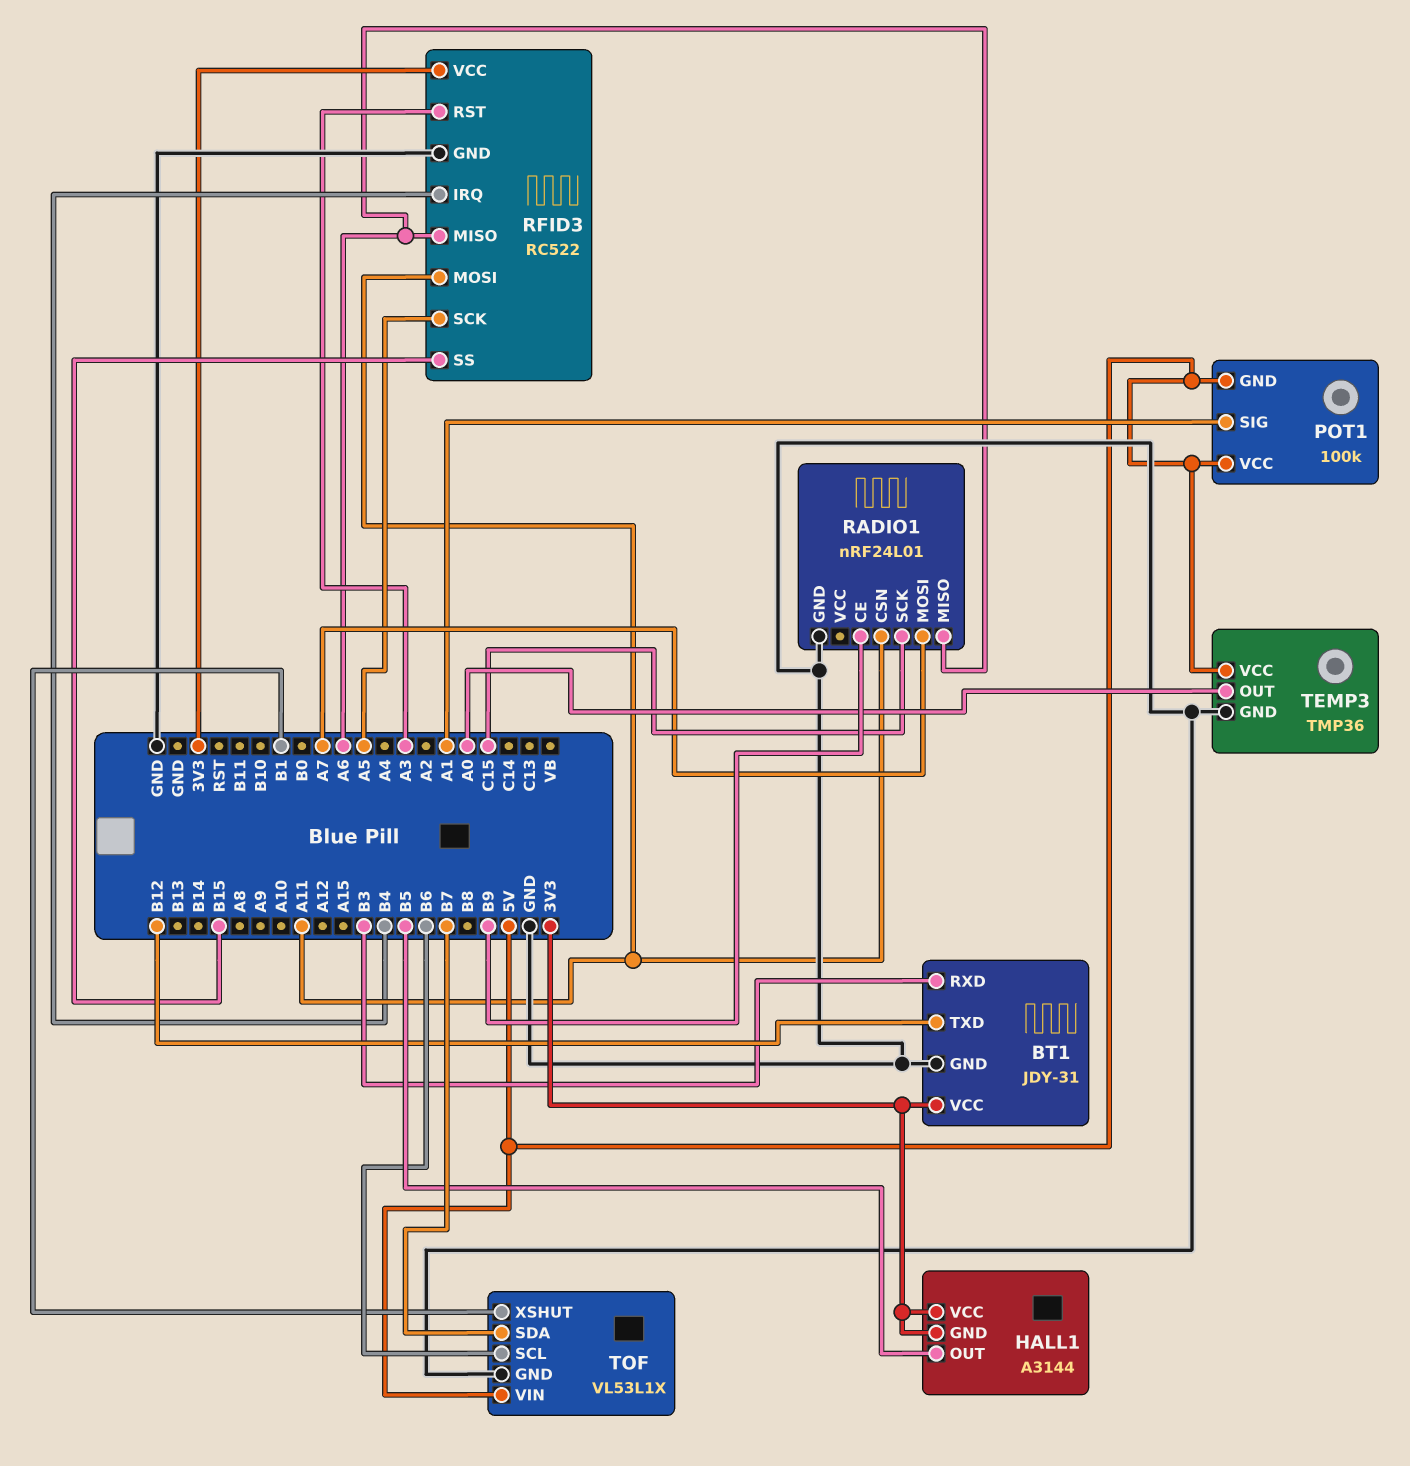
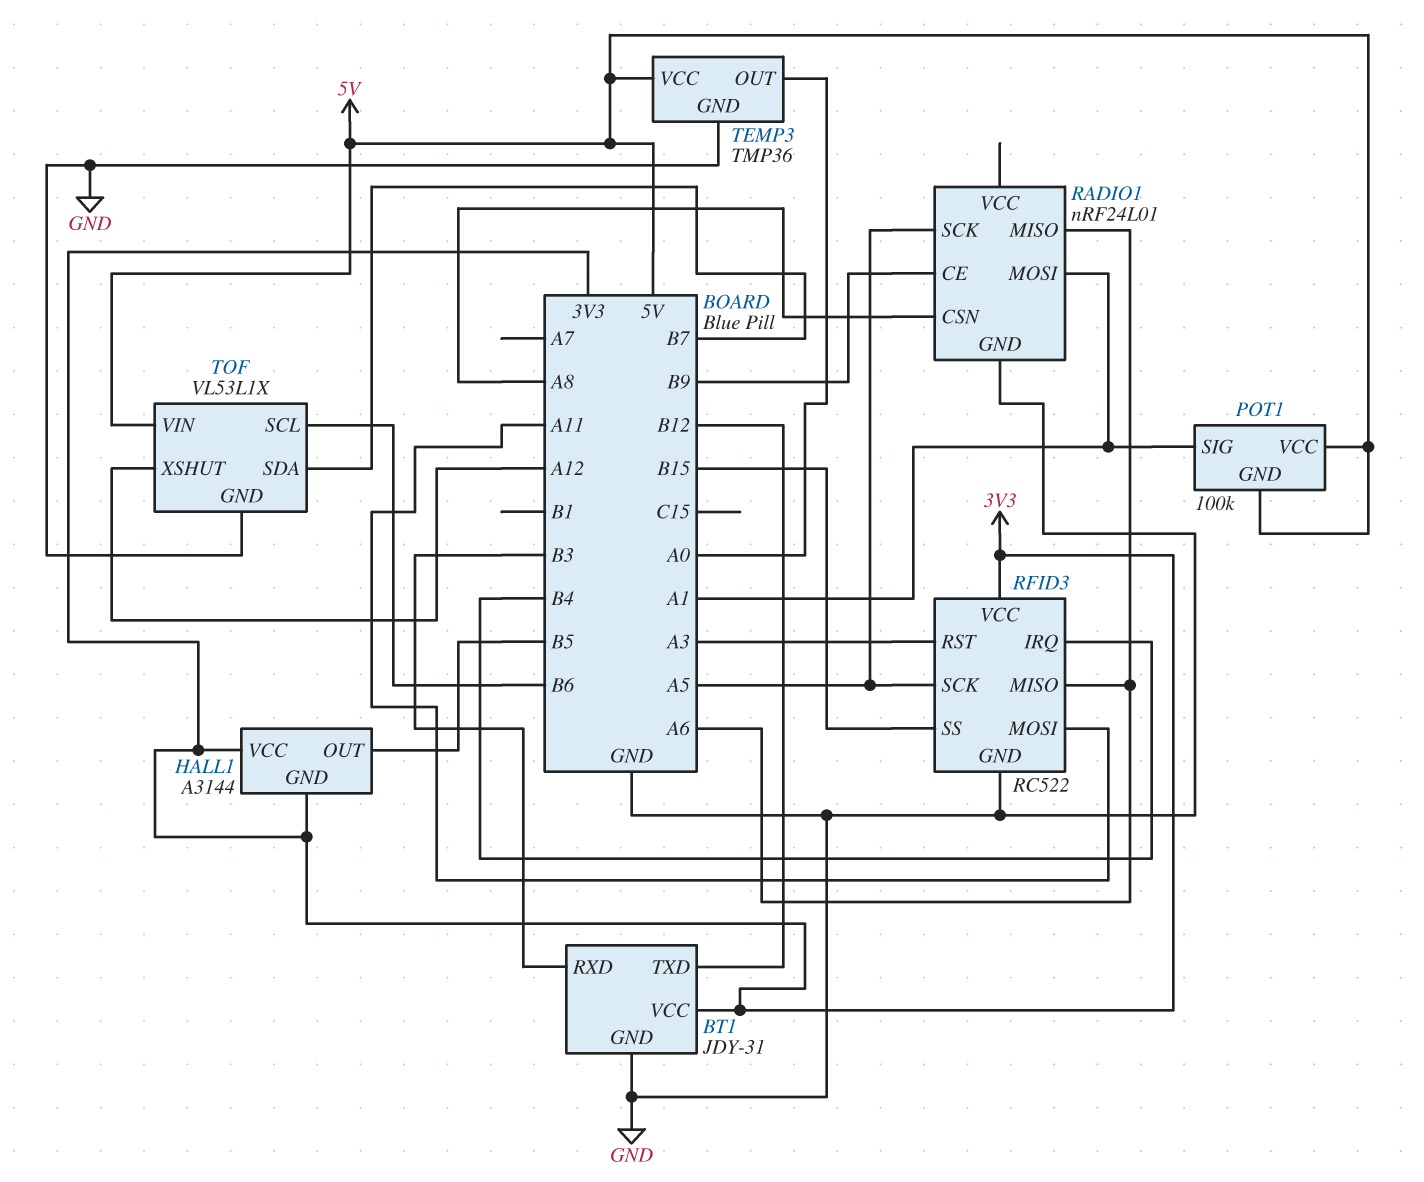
RADIO1 pin CSN: A11 -> A8
RADIO1 pin MOSI: A7 -> A1
RADIO1 pin SCK: C15 -> A5
TOF pin XSHUT: B1 -> A12

